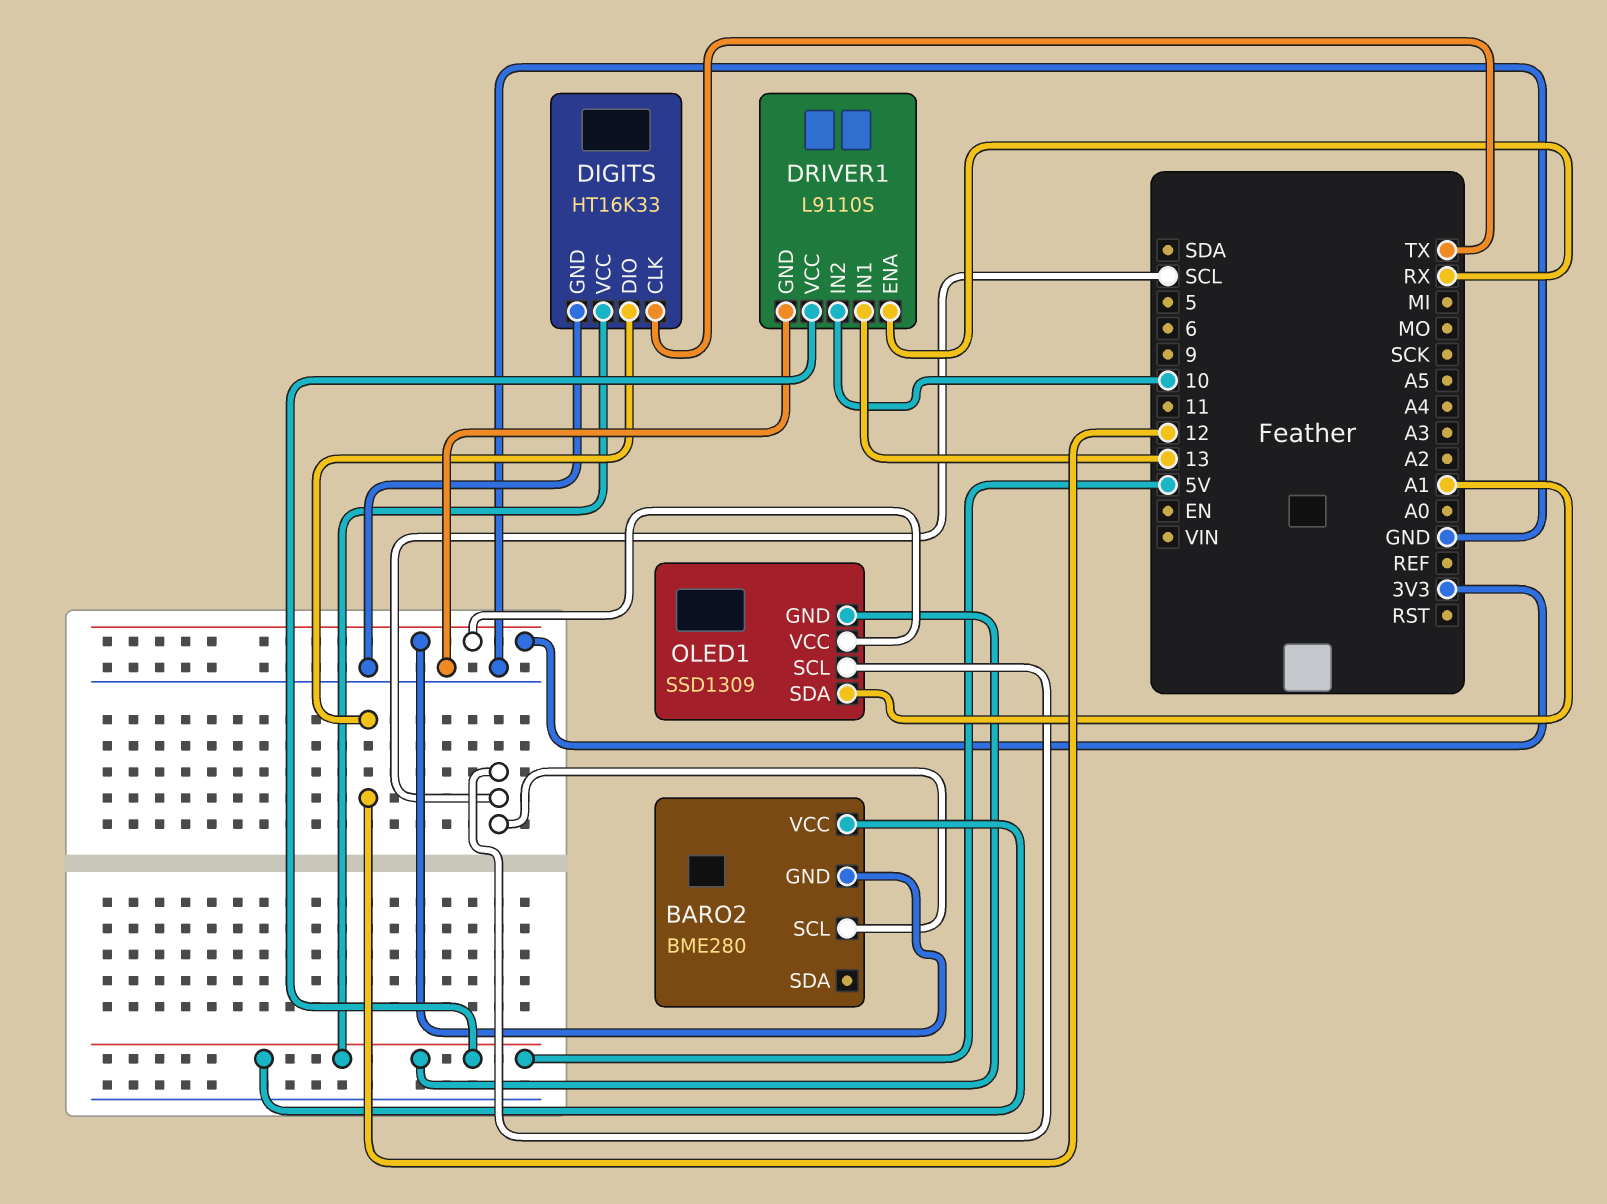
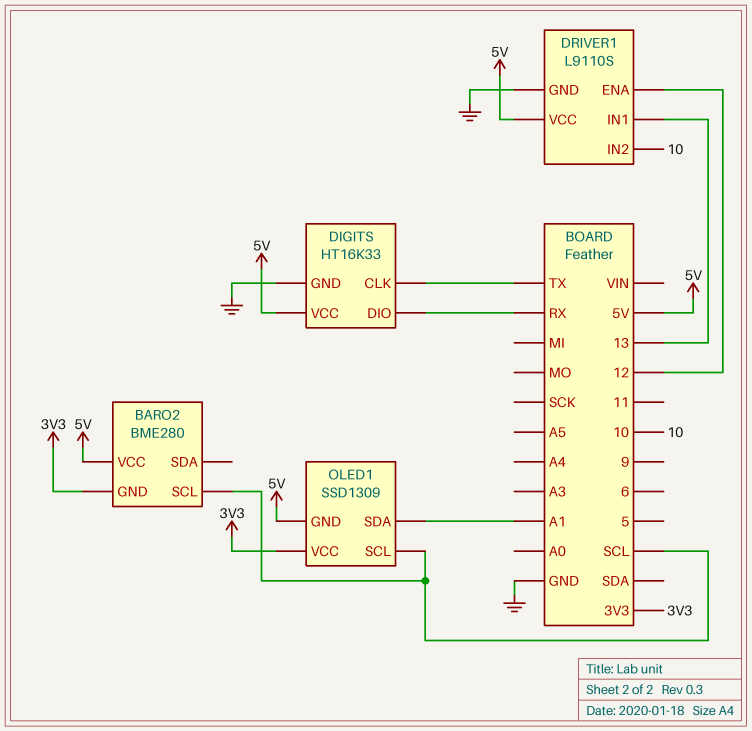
DIGITS pin DIO: 12 -> RX
DRIVER1 pin ENA: RX -> 12

